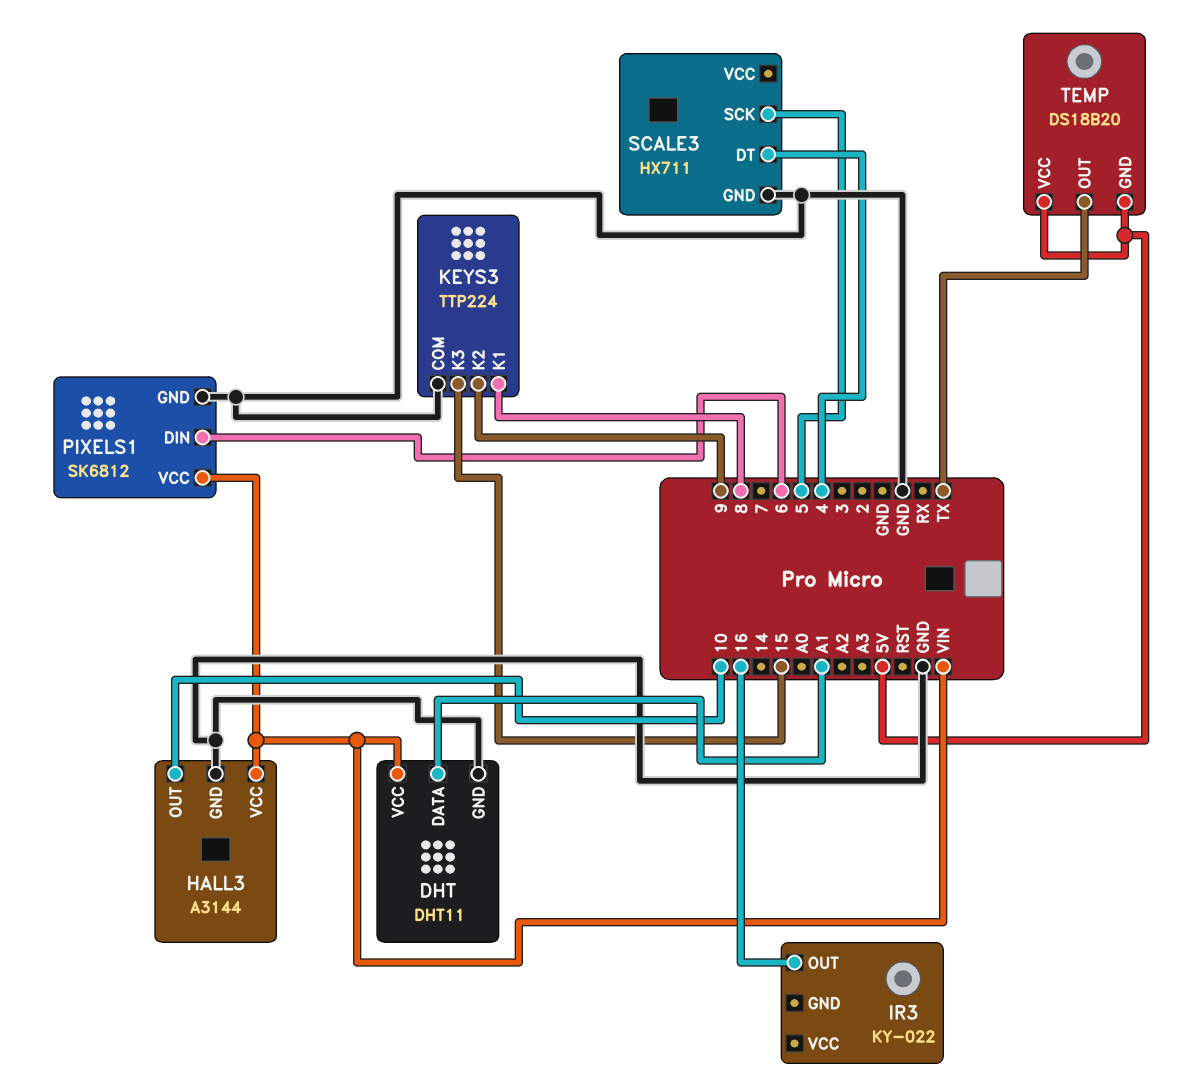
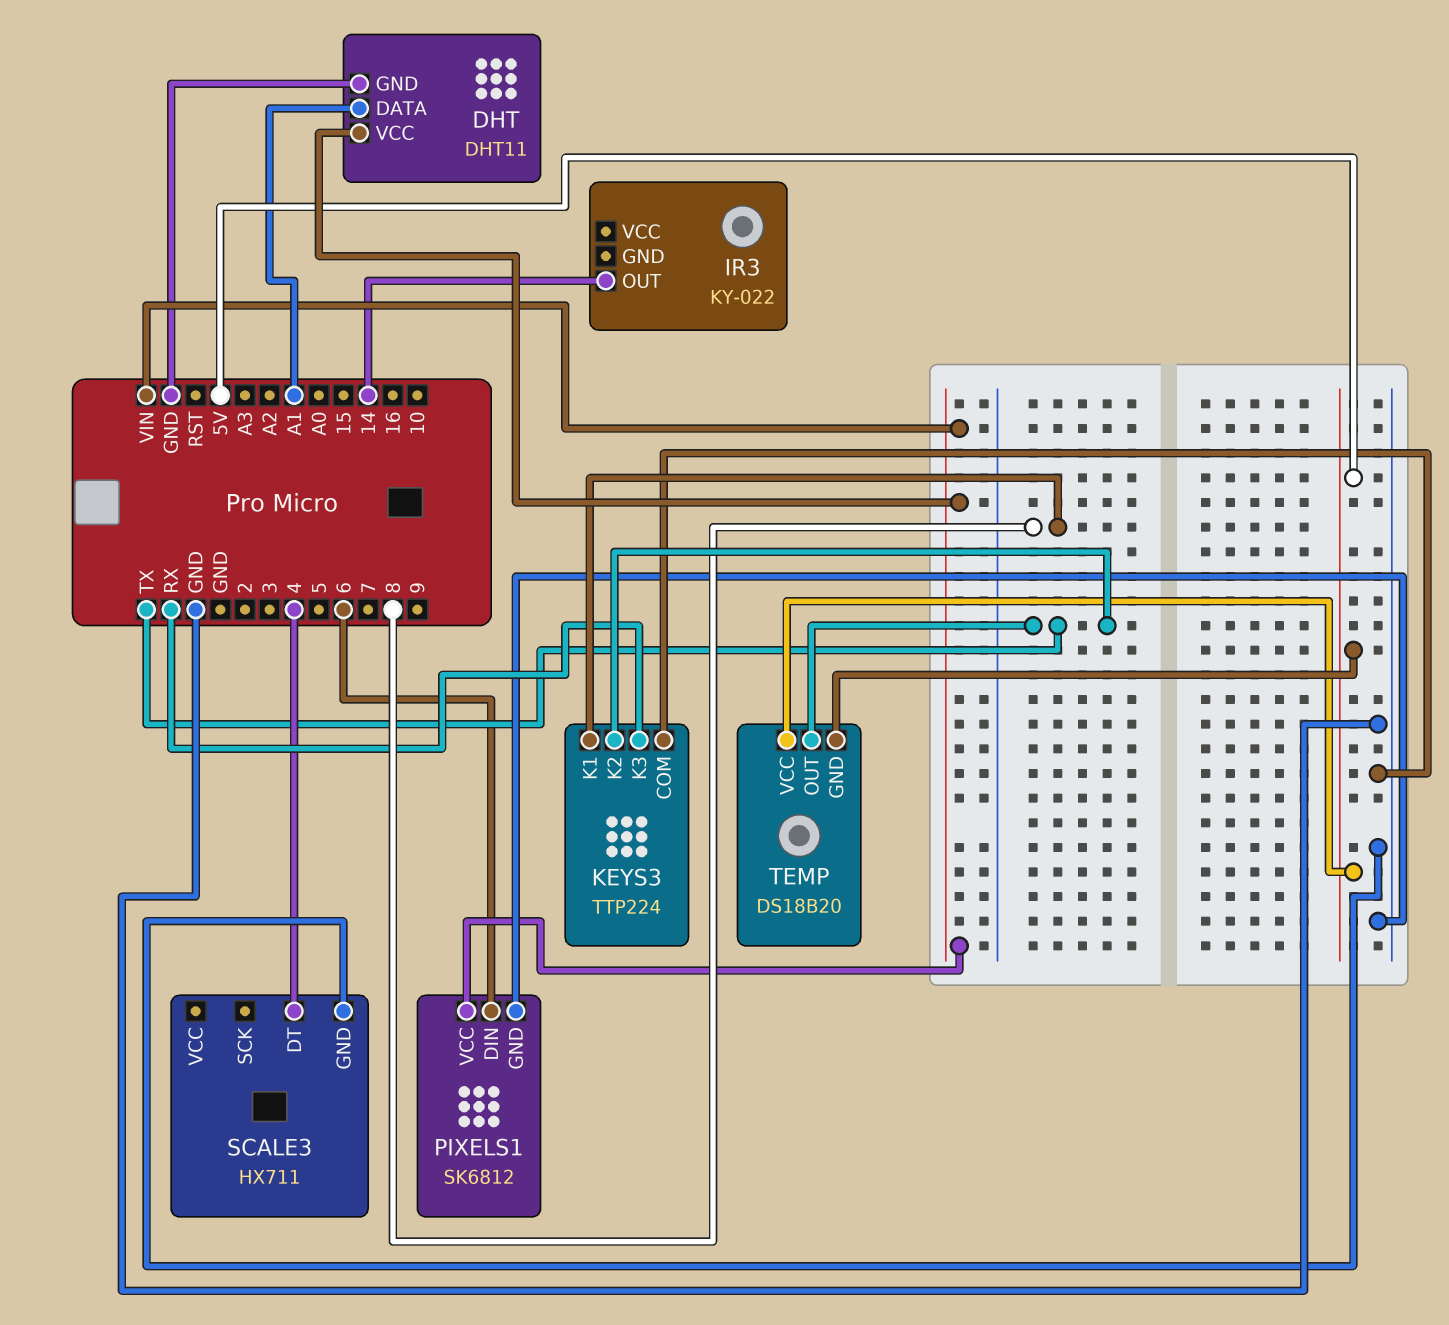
HALL3: A3144 -> none
HALL3 pin GND: GND -> none
HALL3 pin OUT: 10 -> none
HALL3 pin VCC: VIN -> none
IR3 pin OUT: 16 -> 14
KEYS3 pin K2: 9 -> TX
KEYS3 pin K3: 15 -> RX
SCALE3 pin SCK: 5 -> none

